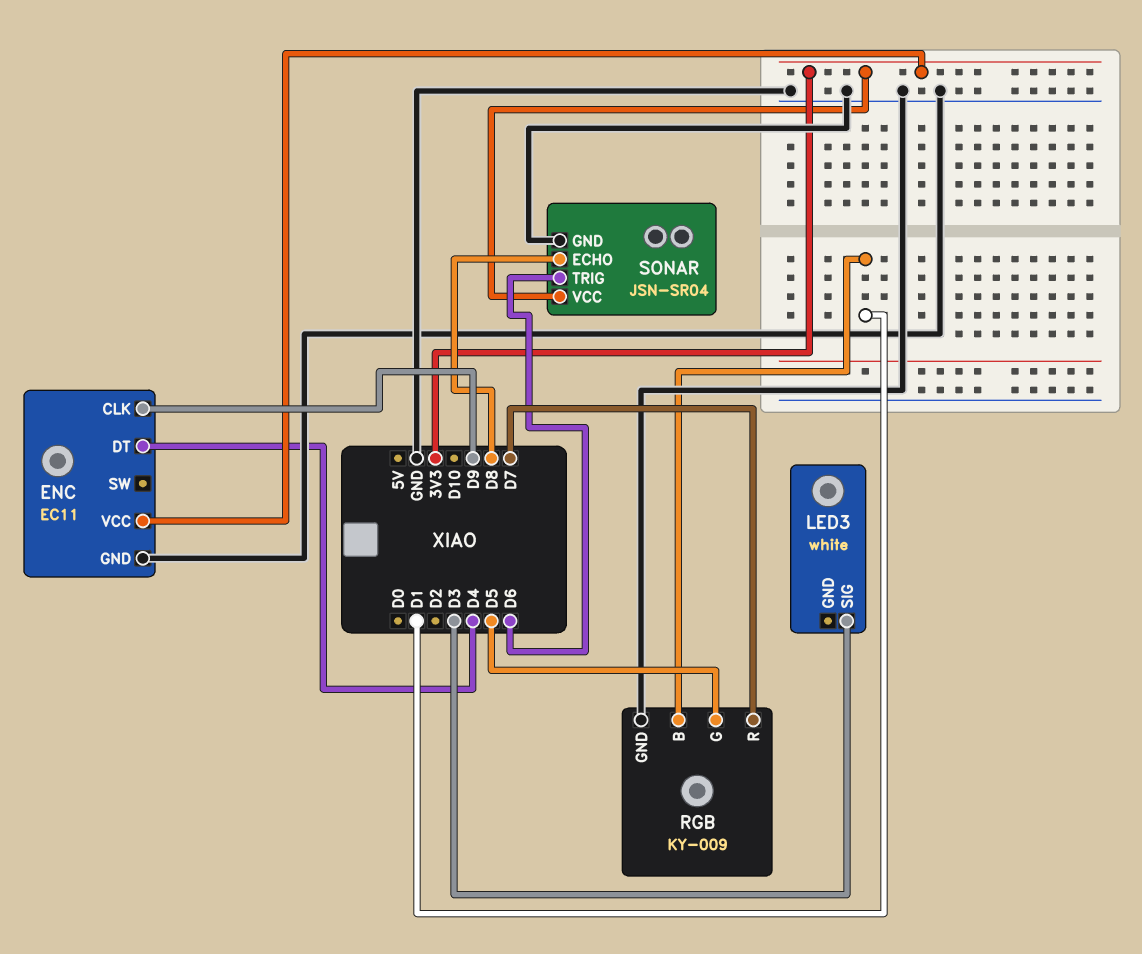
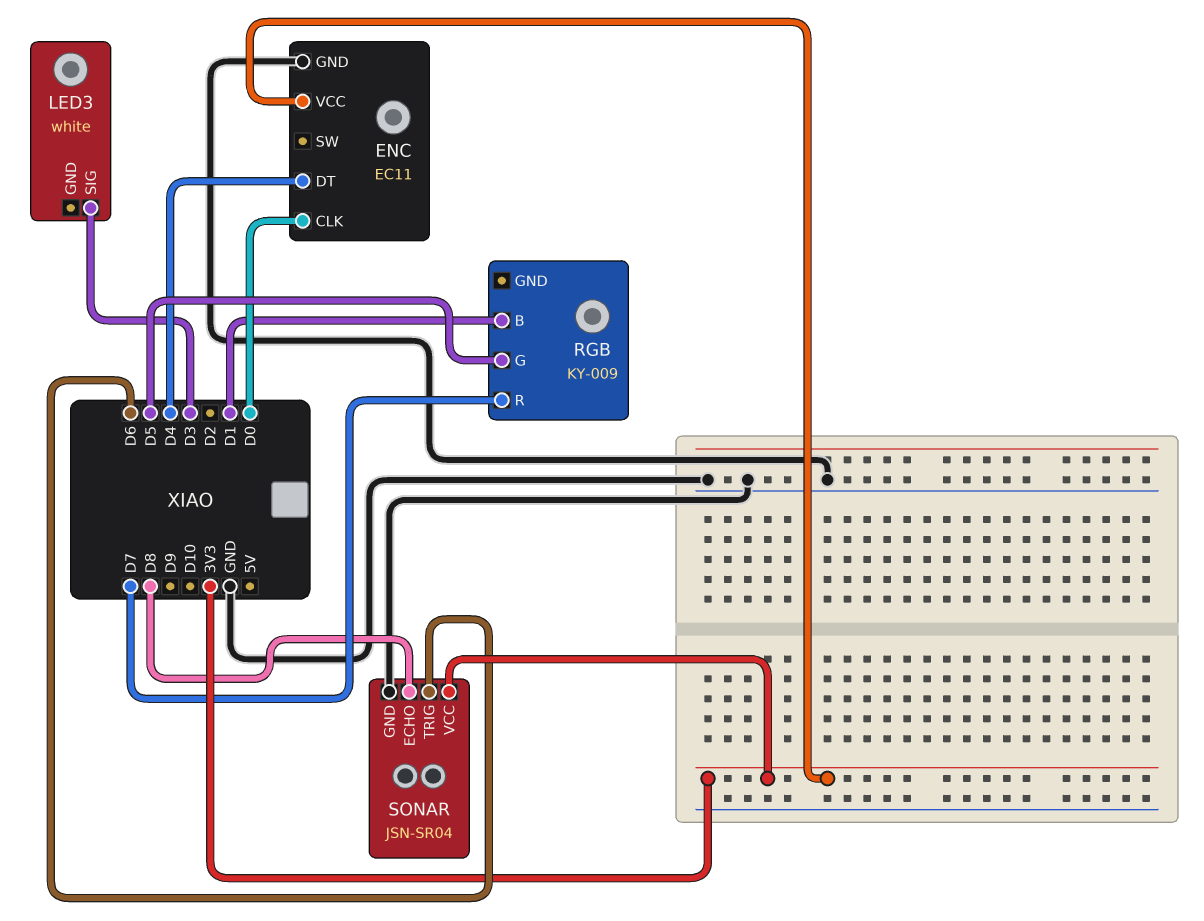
ENC pin CLK: D9 -> D0
RGB pin GND: GND -> none

